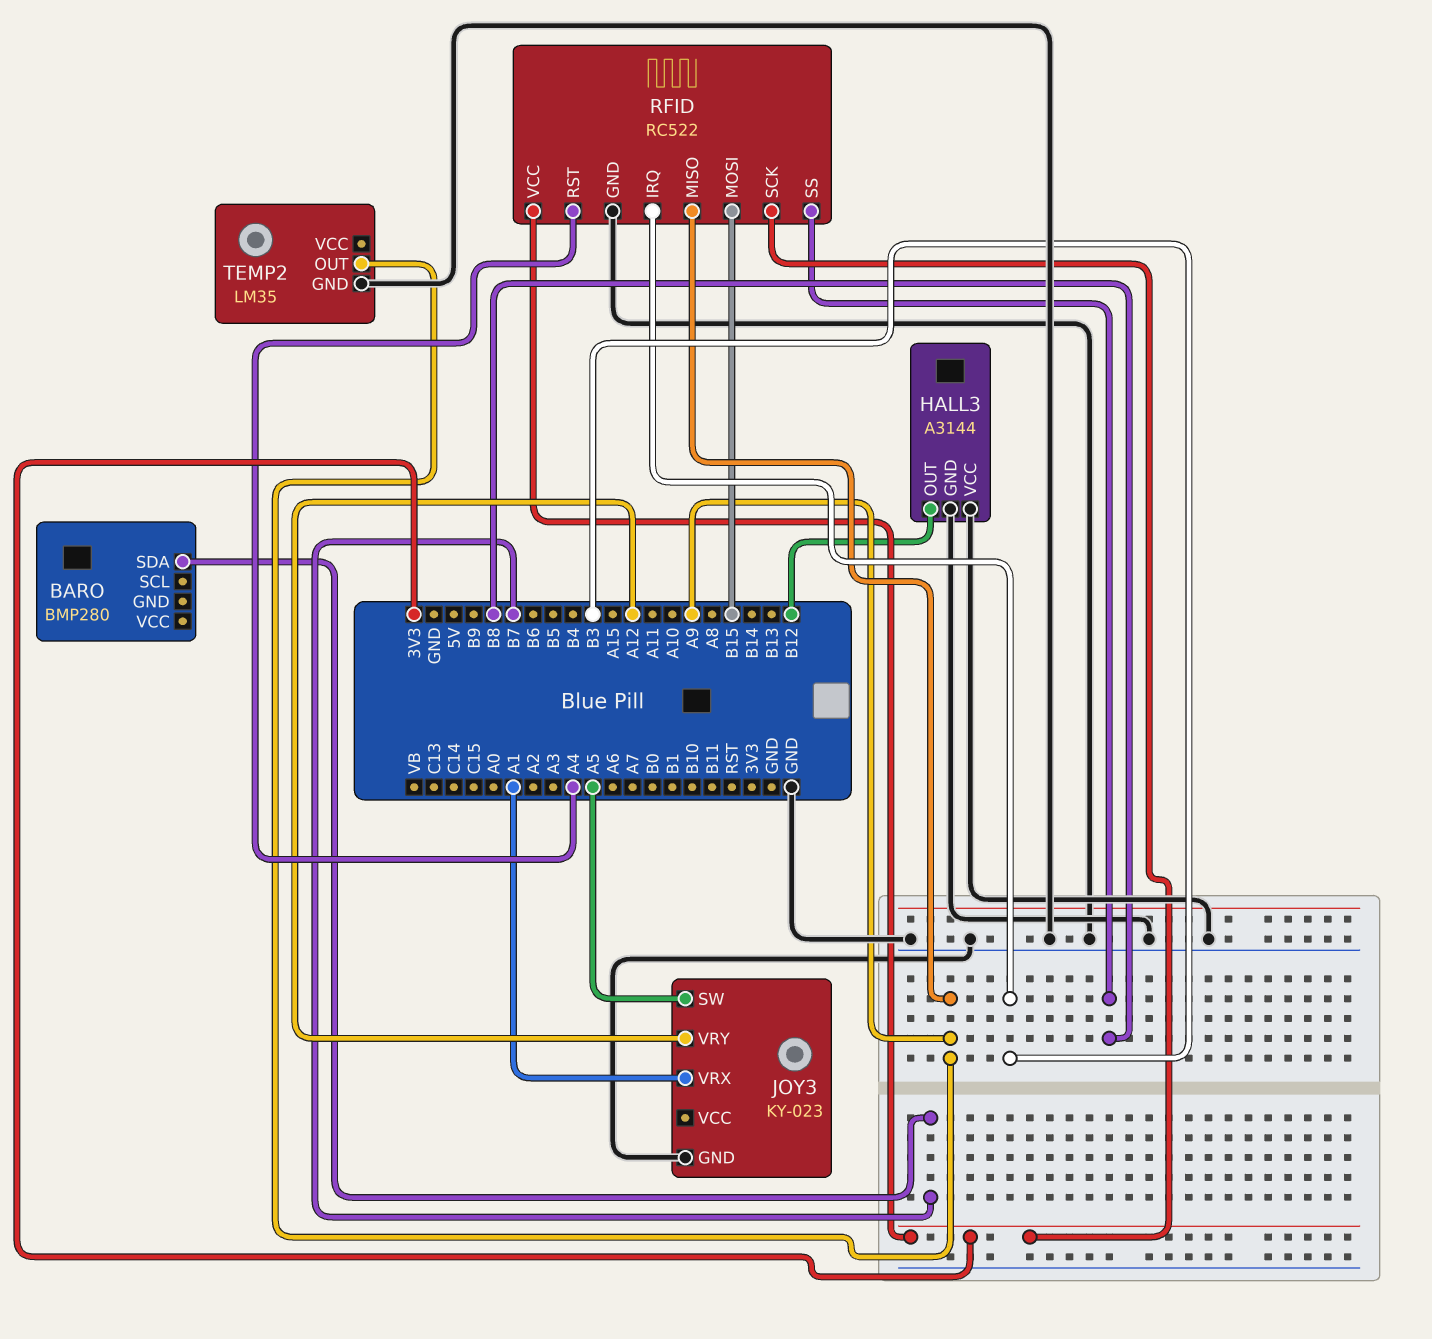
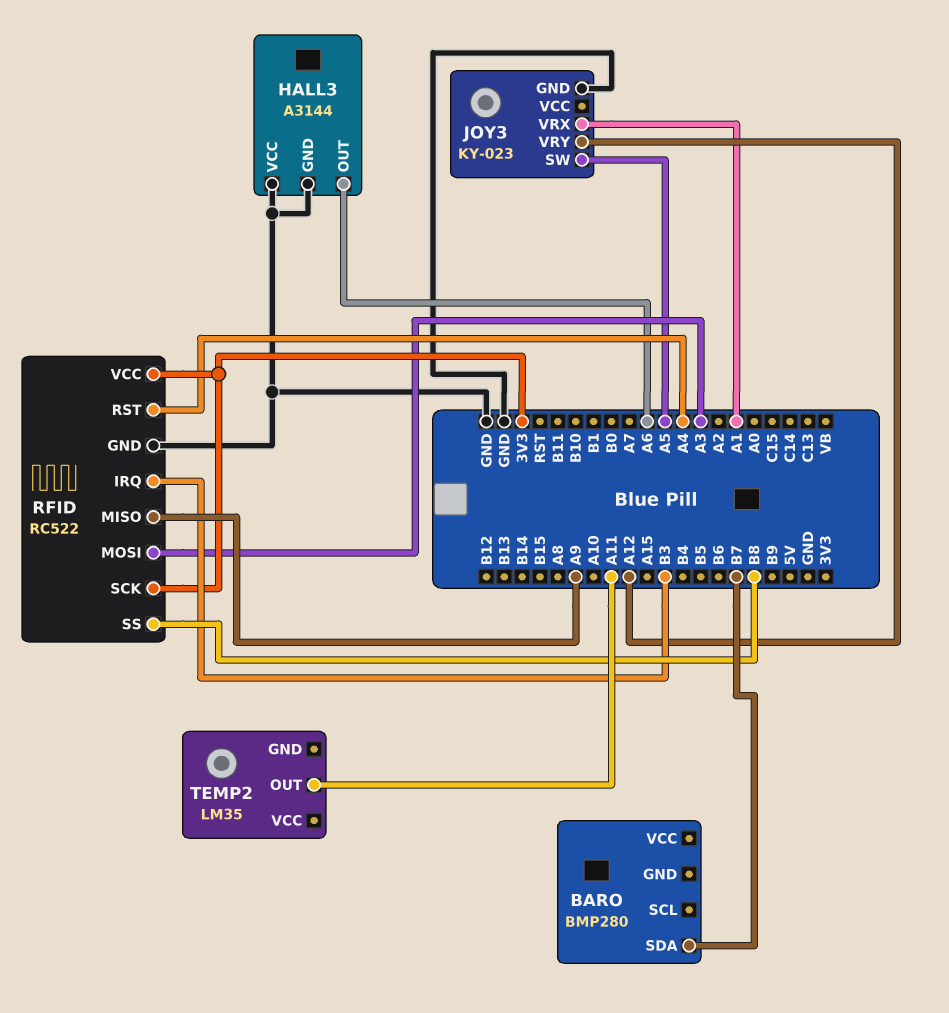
HALL3 pin OUT: B12 -> A6
RFID pin MOSI: B15 -> A3
TEMP2 pin GND: GND -> none
TEMP2 pin OUT: A9 -> A11

